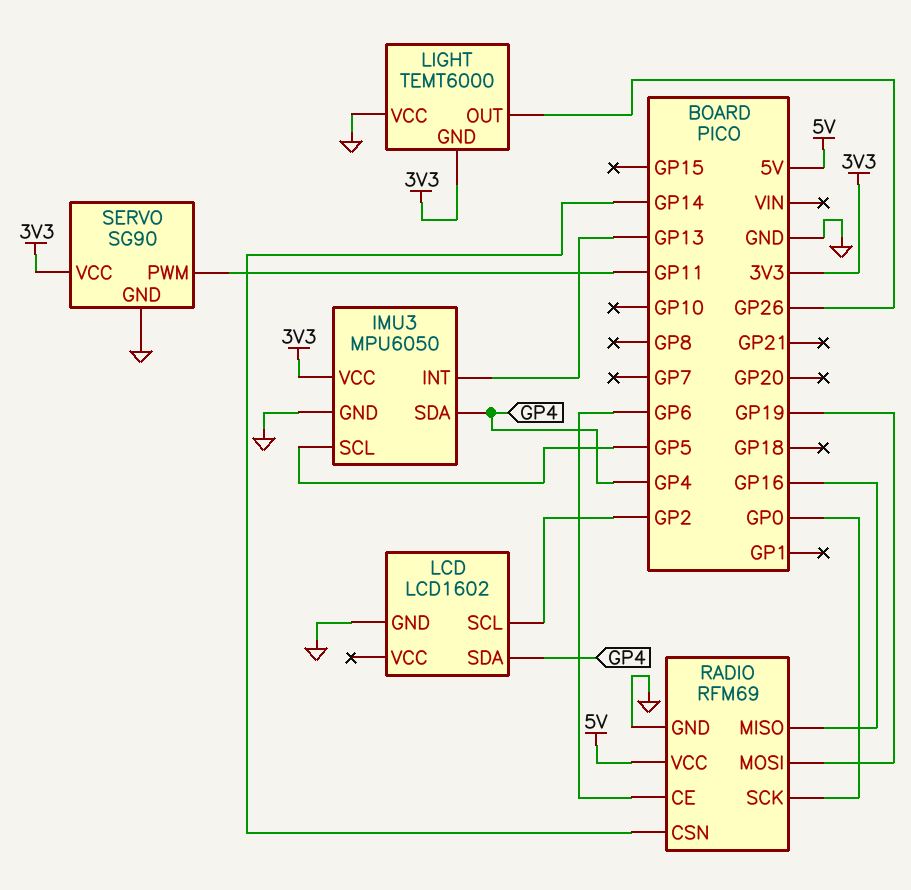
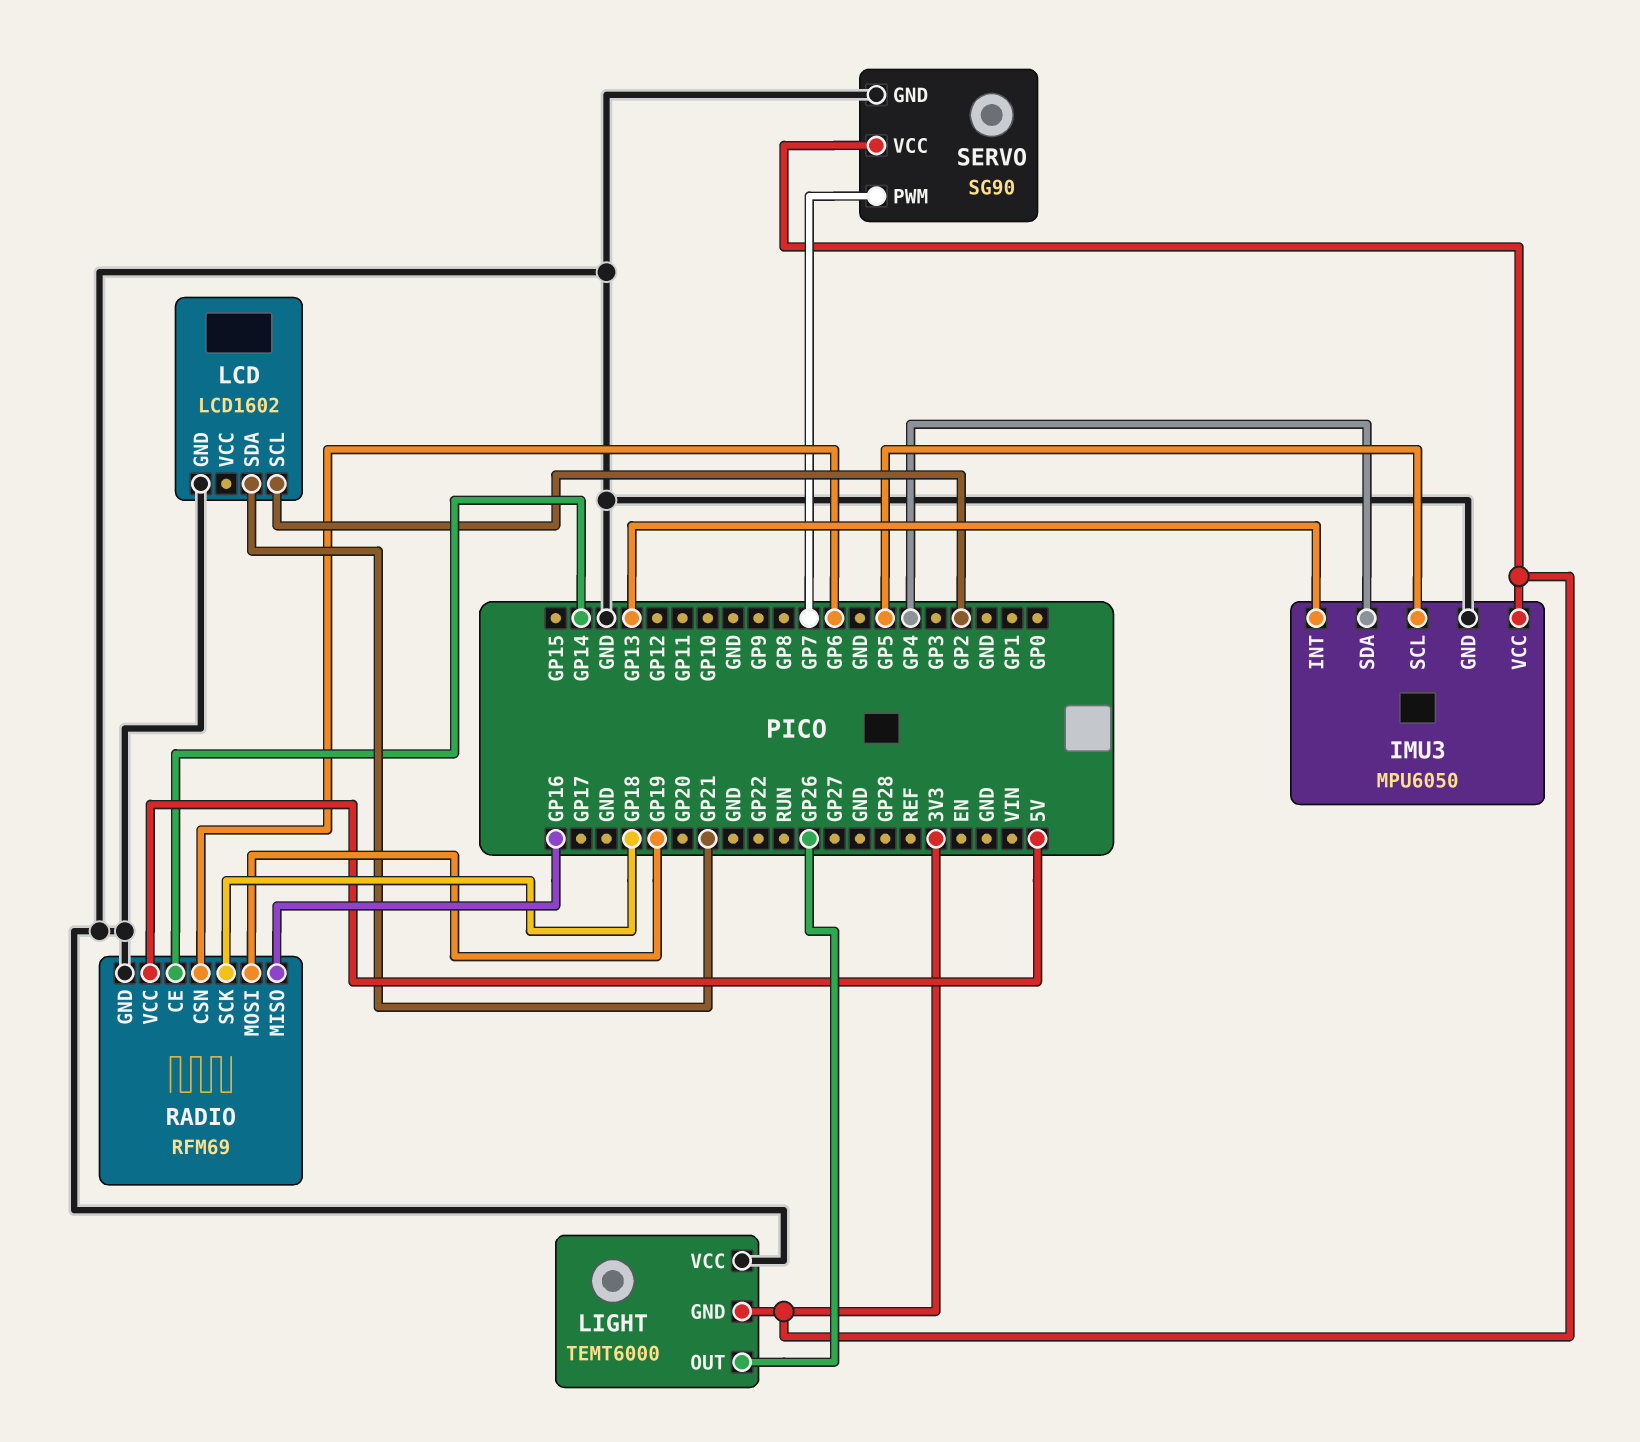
LCD pin SDA: GP4 -> GP21
RADIO pin CE: GP6 -> GP14
RADIO pin CSN: GP14 -> GP6
RADIO pin SCK: GP0 -> GP18
SERVO pin PWM: GP11 -> GP7

